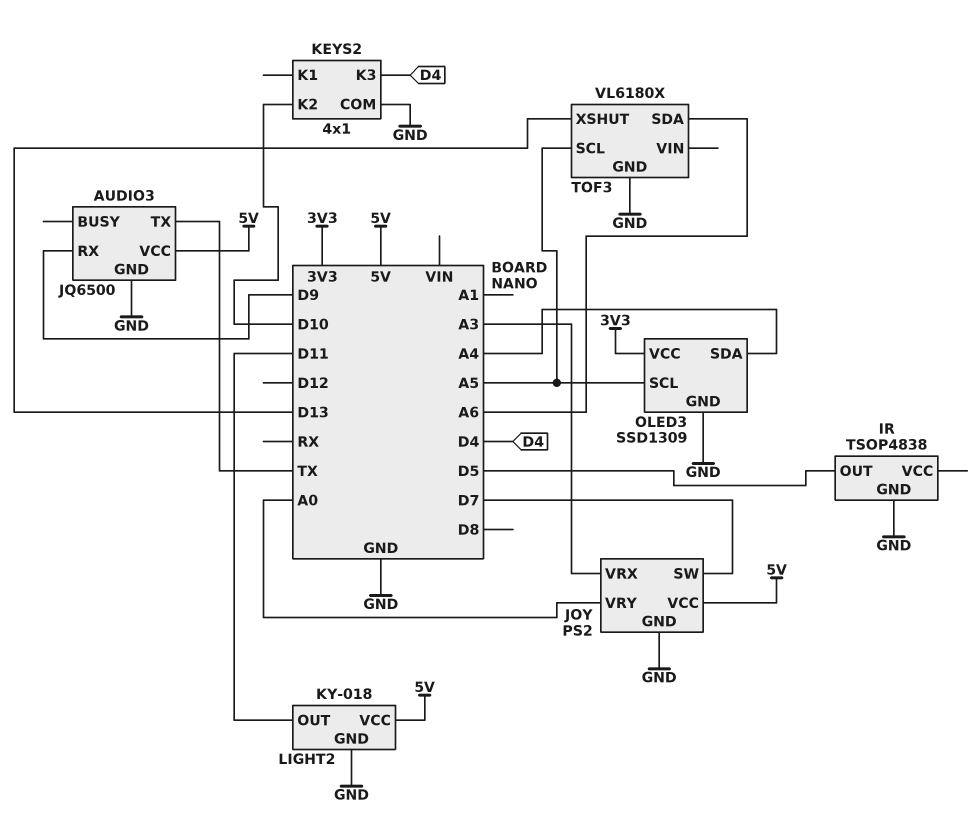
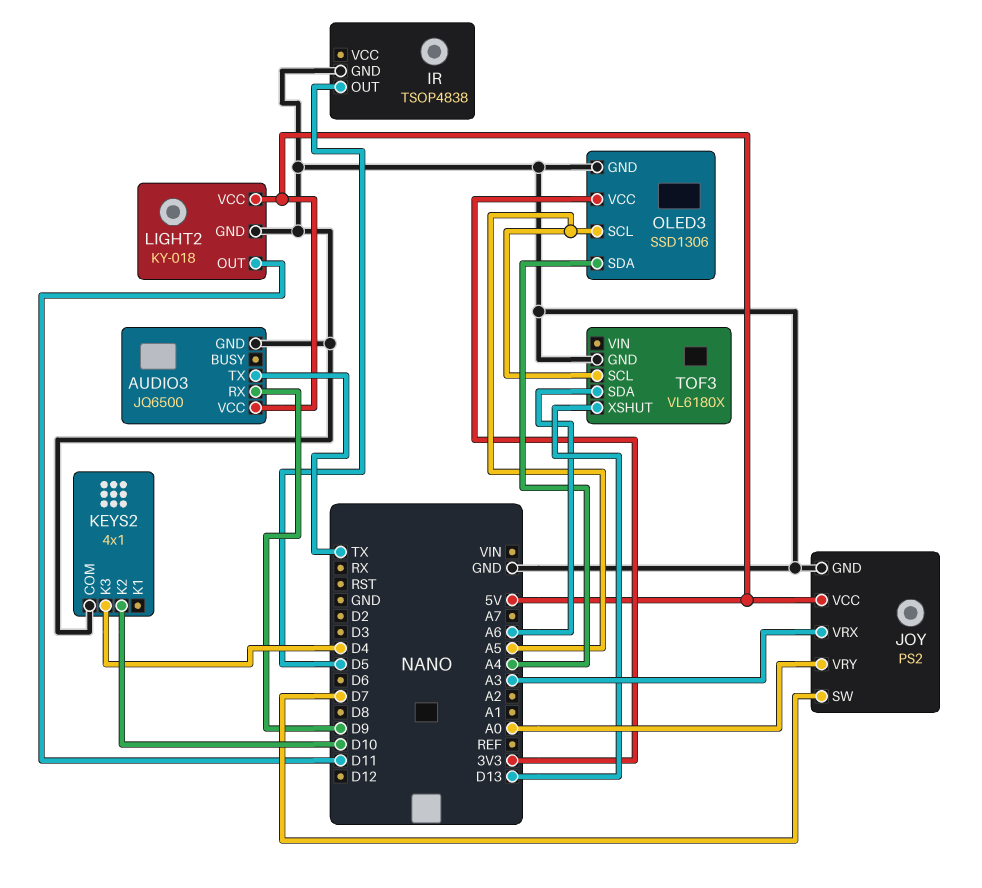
OLED3: SSD1309 -> SSD1306

